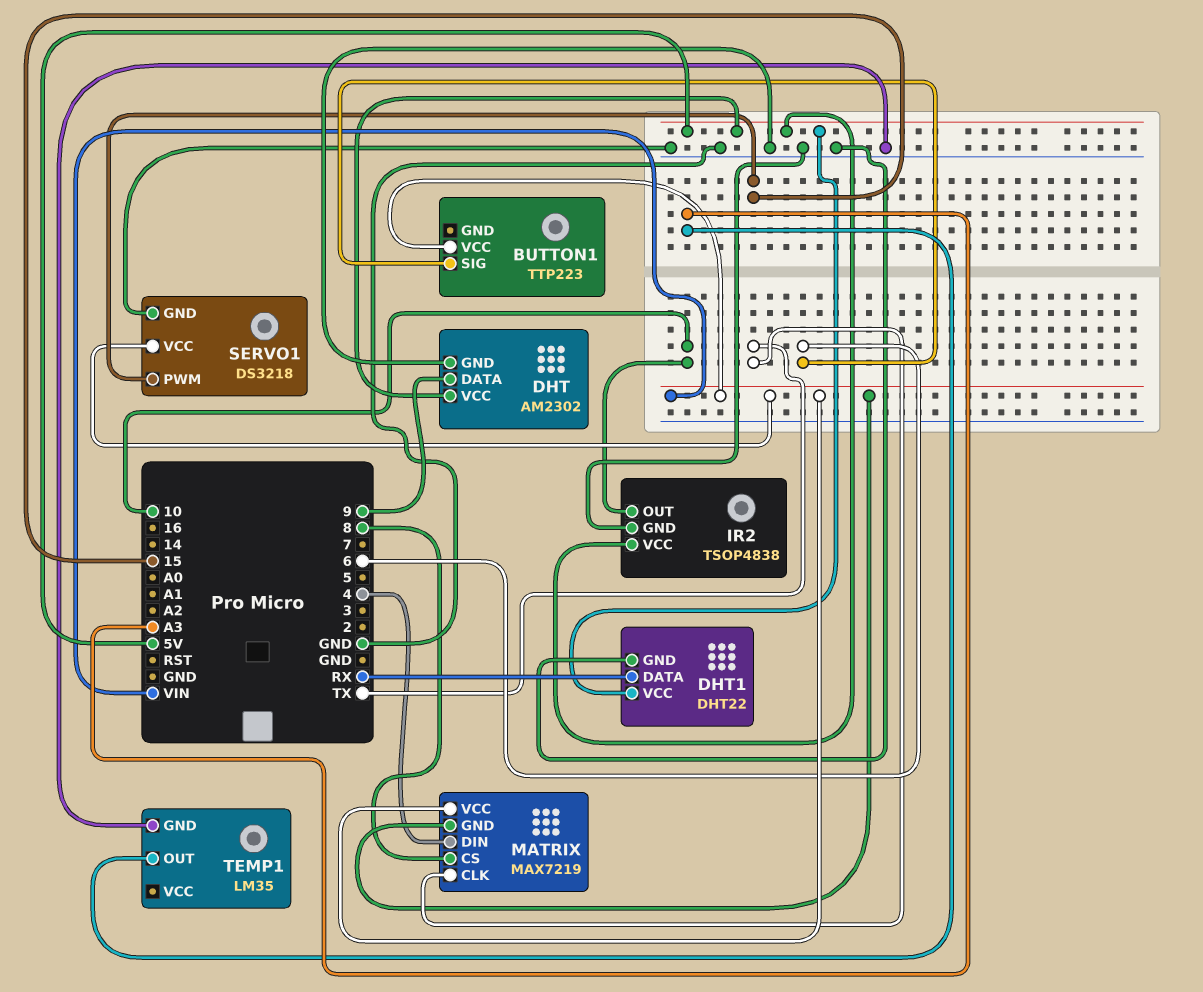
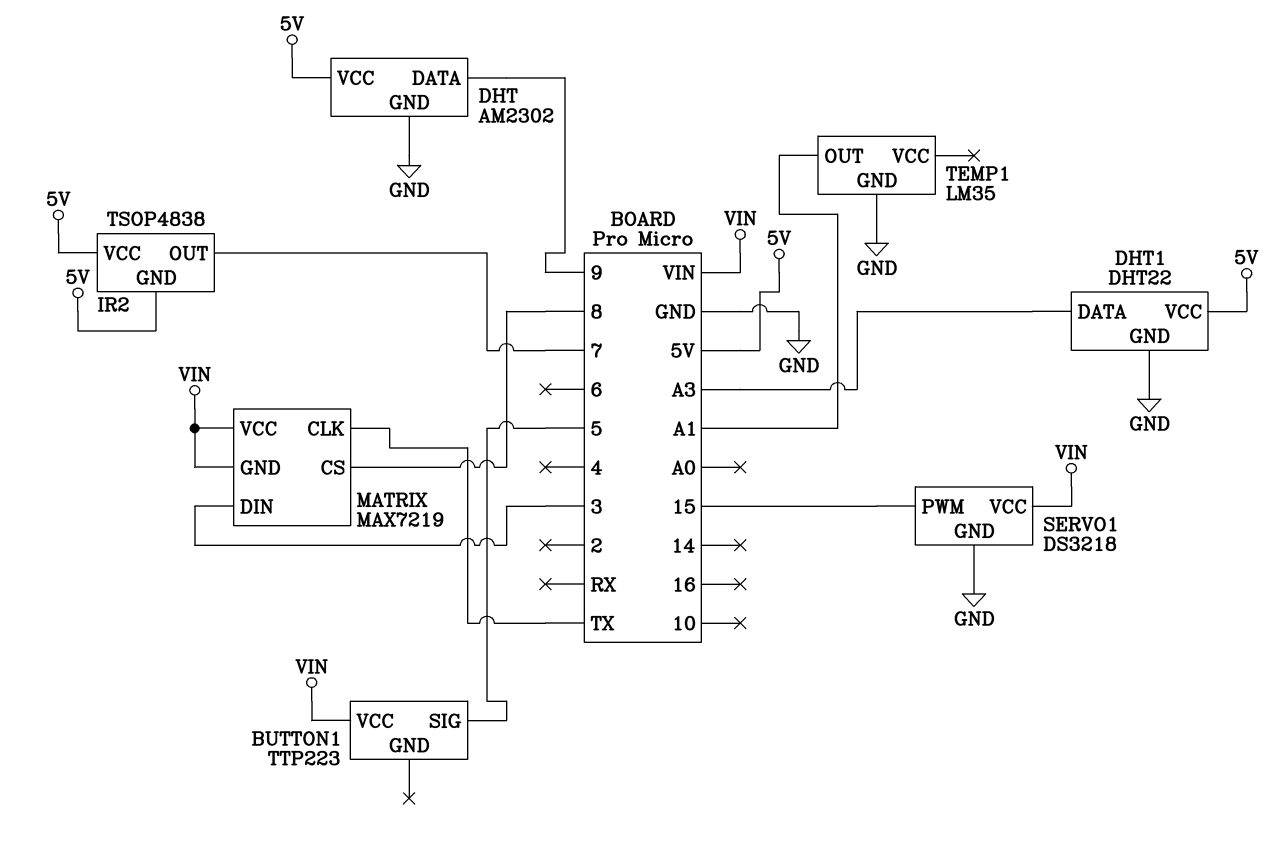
BUTTON1 pin SIG: 6 -> 5
DHT1 pin DATA: RX -> A3
IR2 pin GND: GND -> 5V
IR2 pin OUT: 10 -> 7
MATRIX pin DIN: 4 -> 3
TEMP1 pin OUT: A3 -> A1

